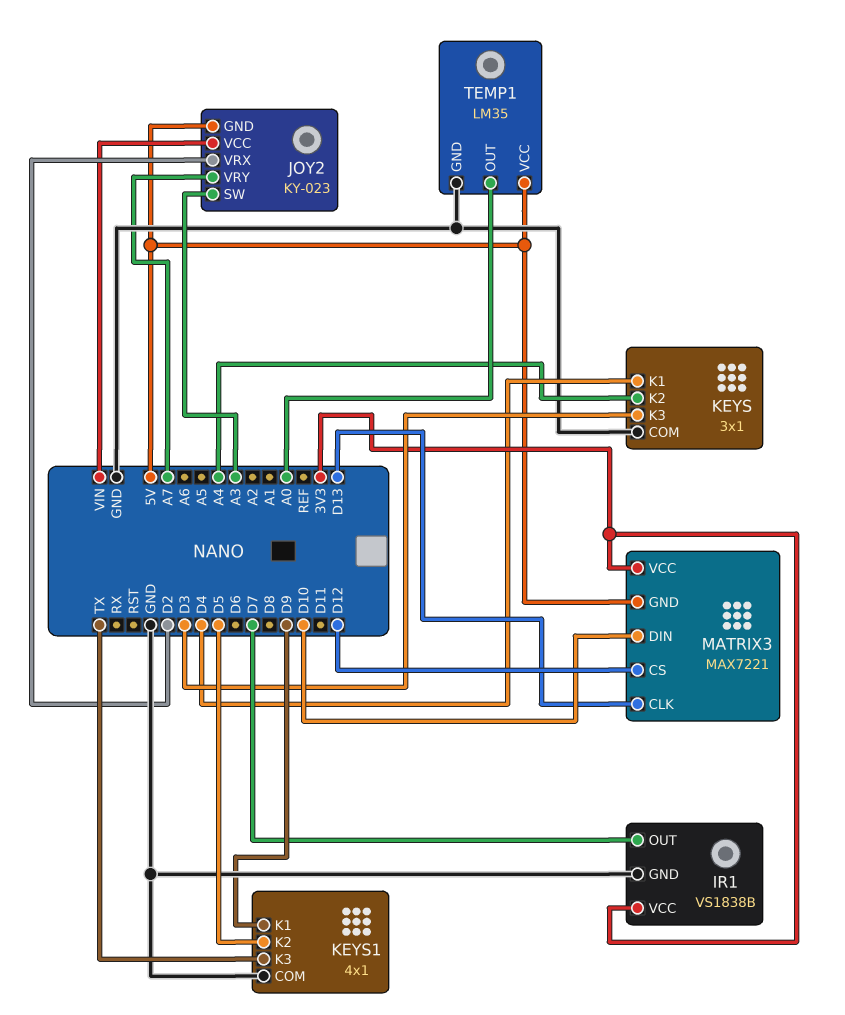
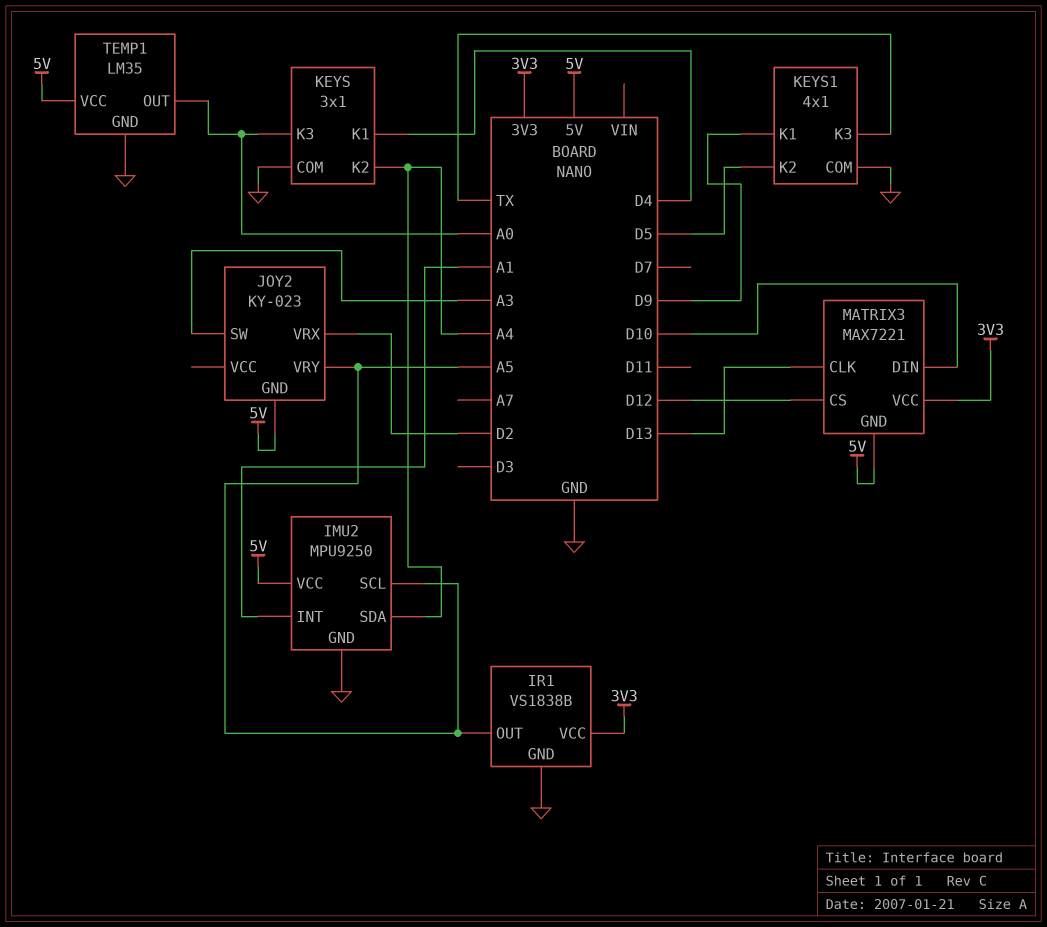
IMU2: none -> MPU9250
IMU2 pin GND: none -> GND
IMU2 pin INT: none -> A1
IMU2 pin SCL: none -> A5
IMU2 pin SDA: none -> A4
IMU2 pin VCC: none -> 5V
IR1 pin OUT: D7 -> A5
JOY2 pin VCC: VIN -> none
JOY2 pin VRY: A7 -> A5
KEYS pin K3: D3 -> A0

